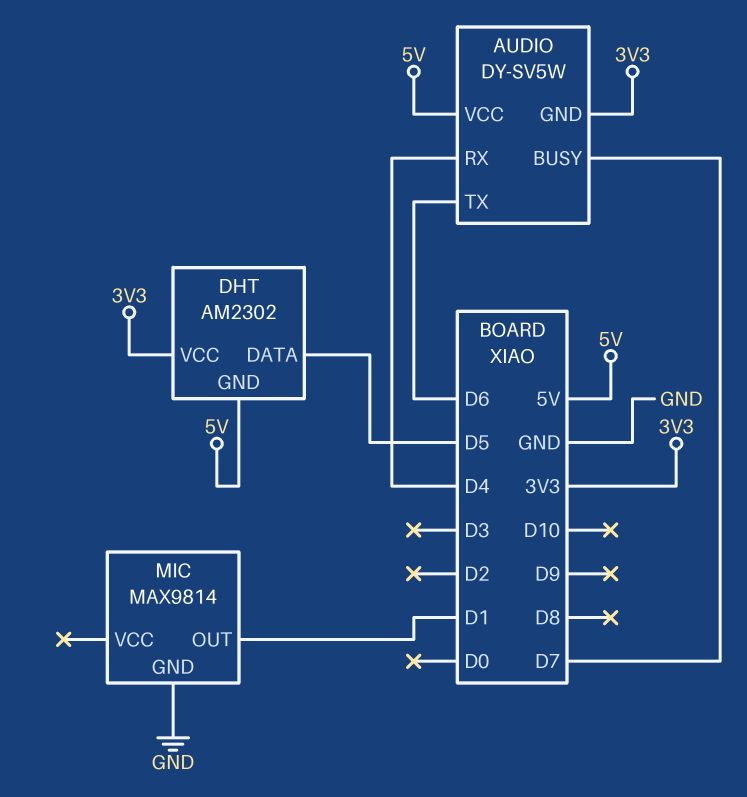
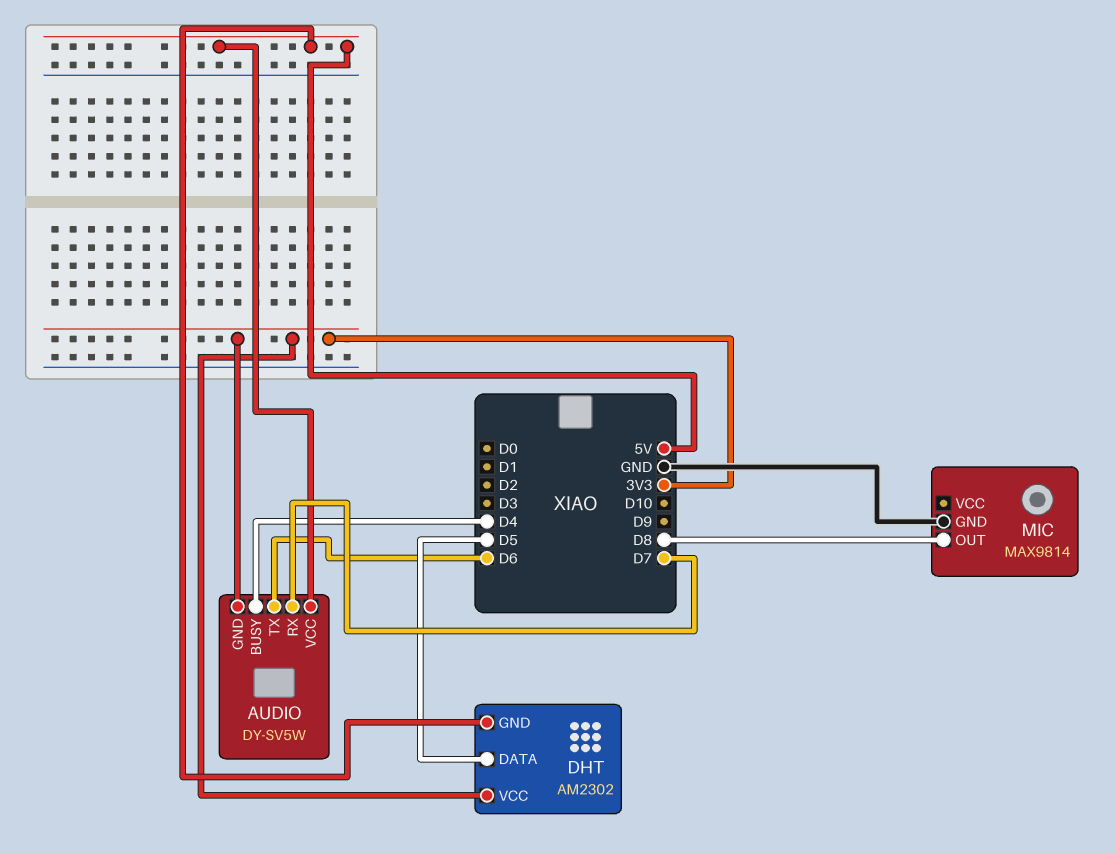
AUDIO pin BUSY: D7 -> D4
AUDIO pin RX: D4 -> D7
MIC pin OUT: D1 -> D8

